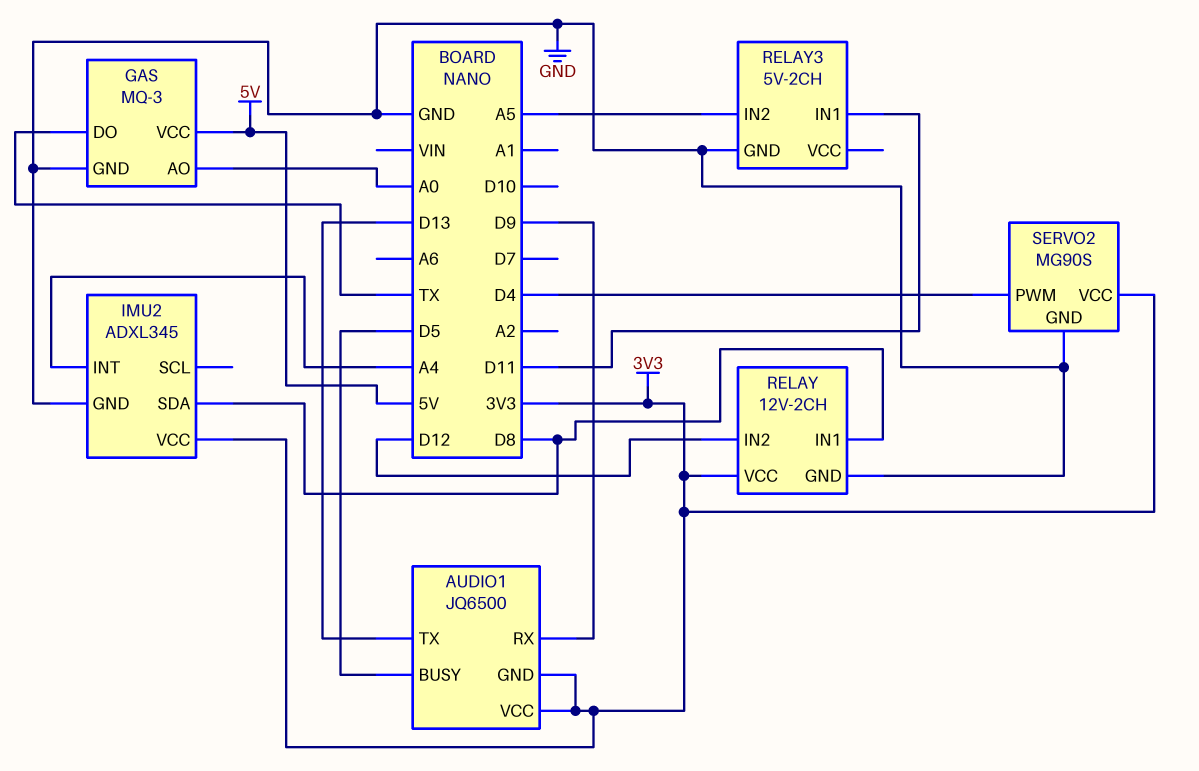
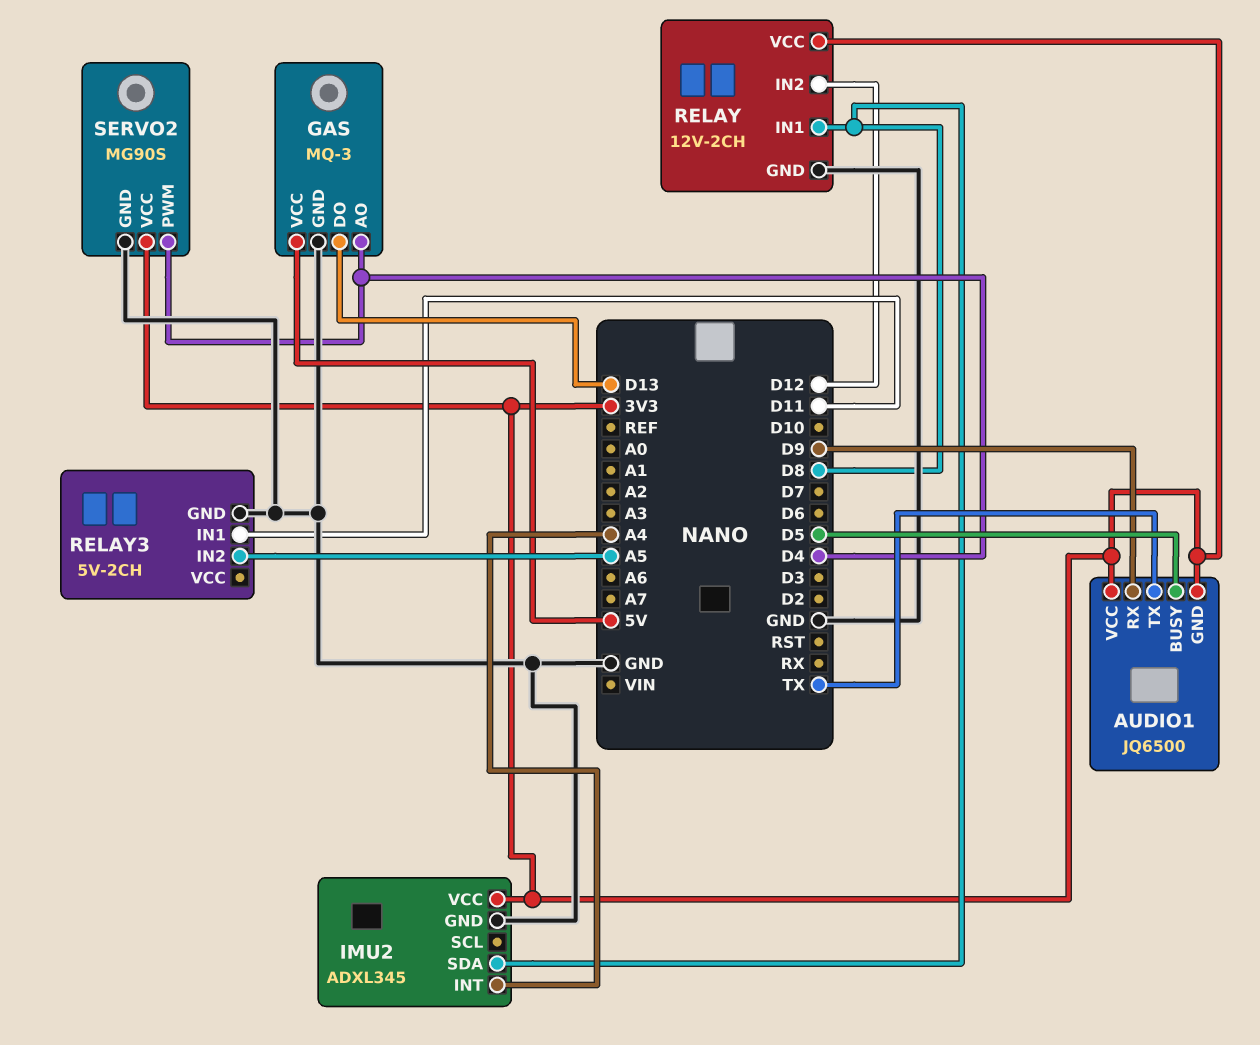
AUDIO1 pin TX: D13 -> TX
GAS pin AO: A0 -> D4
GAS pin DO: TX -> D13

